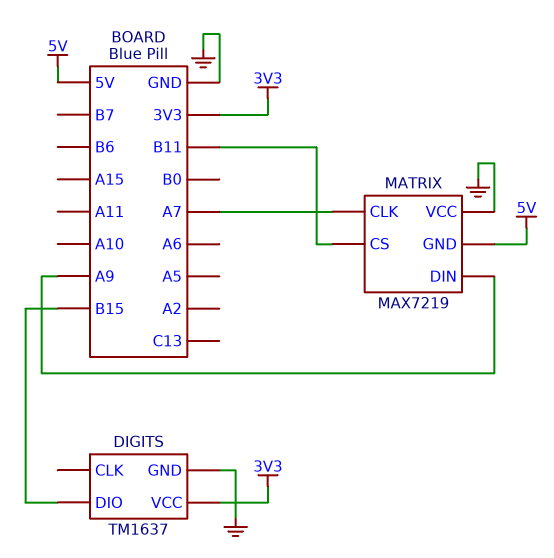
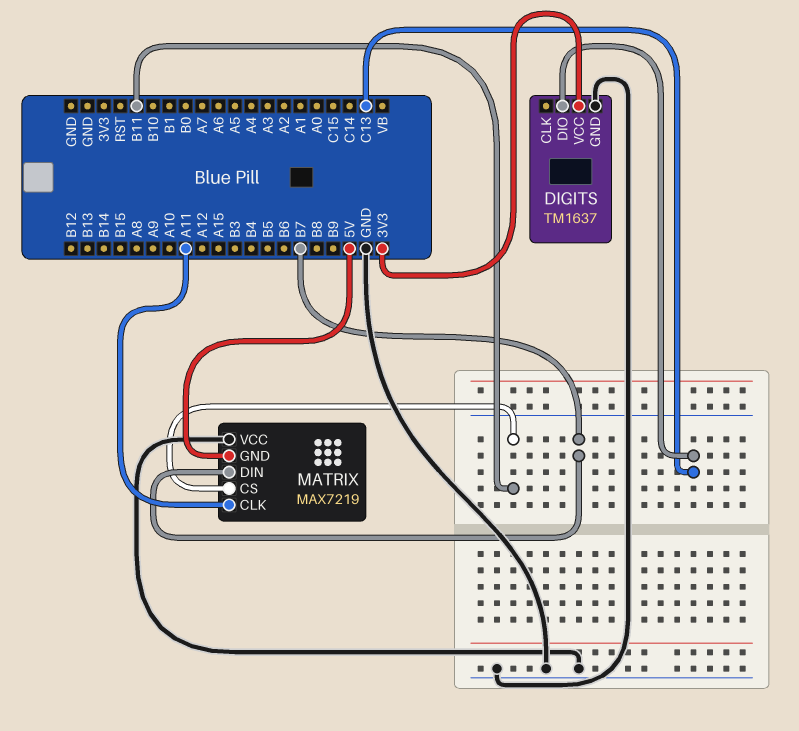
DIGITS pin DIO: B15 -> C13
MATRIX pin CLK: A7 -> A11
MATRIX pin DIN: A9 -> B7

